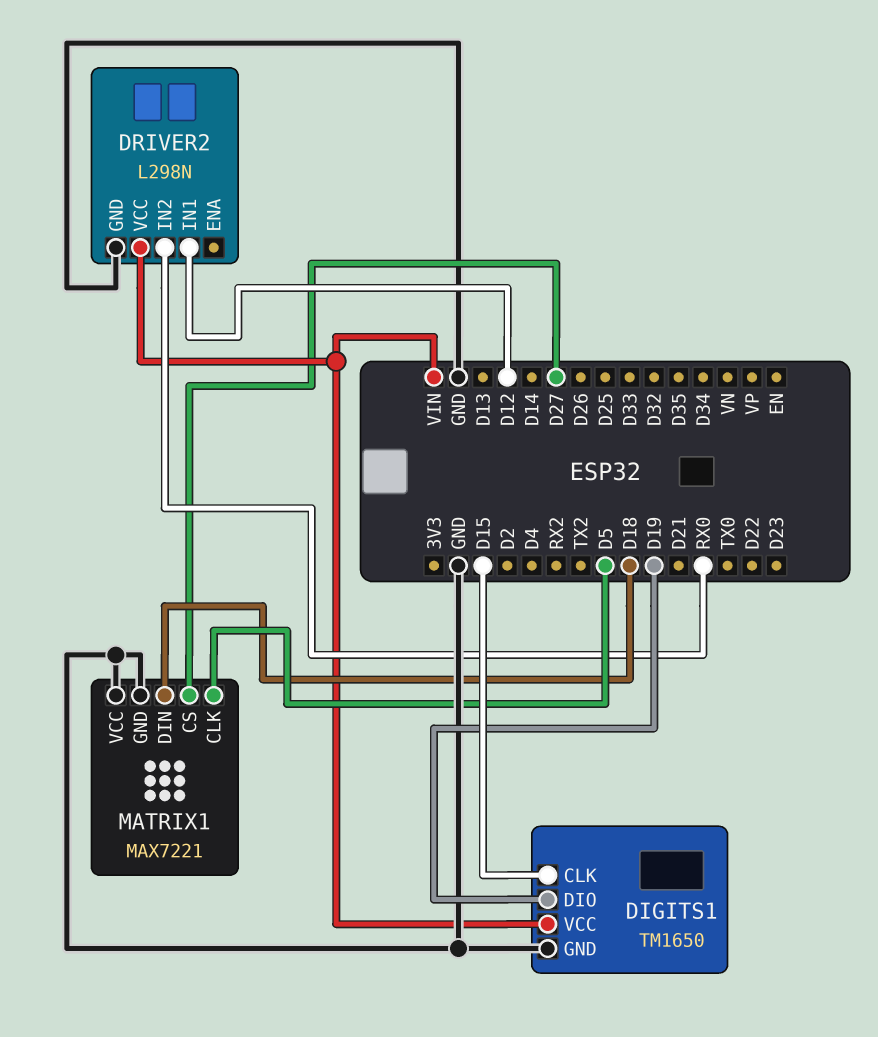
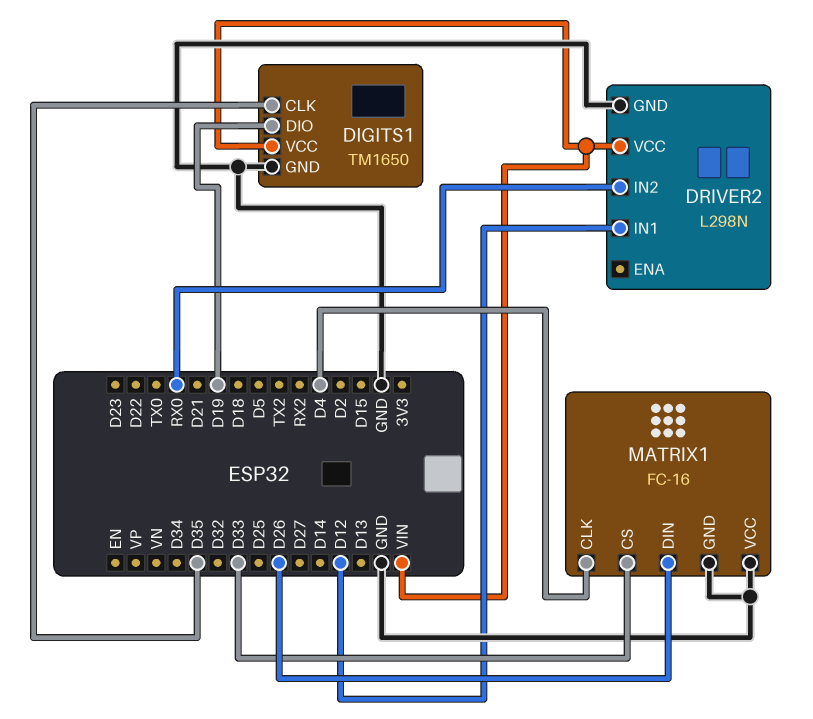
DIGITS1 pin CLK: D15 -> D35
MATRIX1: MAX7221 -> FC-16
MATRIX1 pin CLK: D5 -> D4
MATRIX1 pin CS: D27 -> D33
MATRIX1 pin DIN: D18 -> D26

